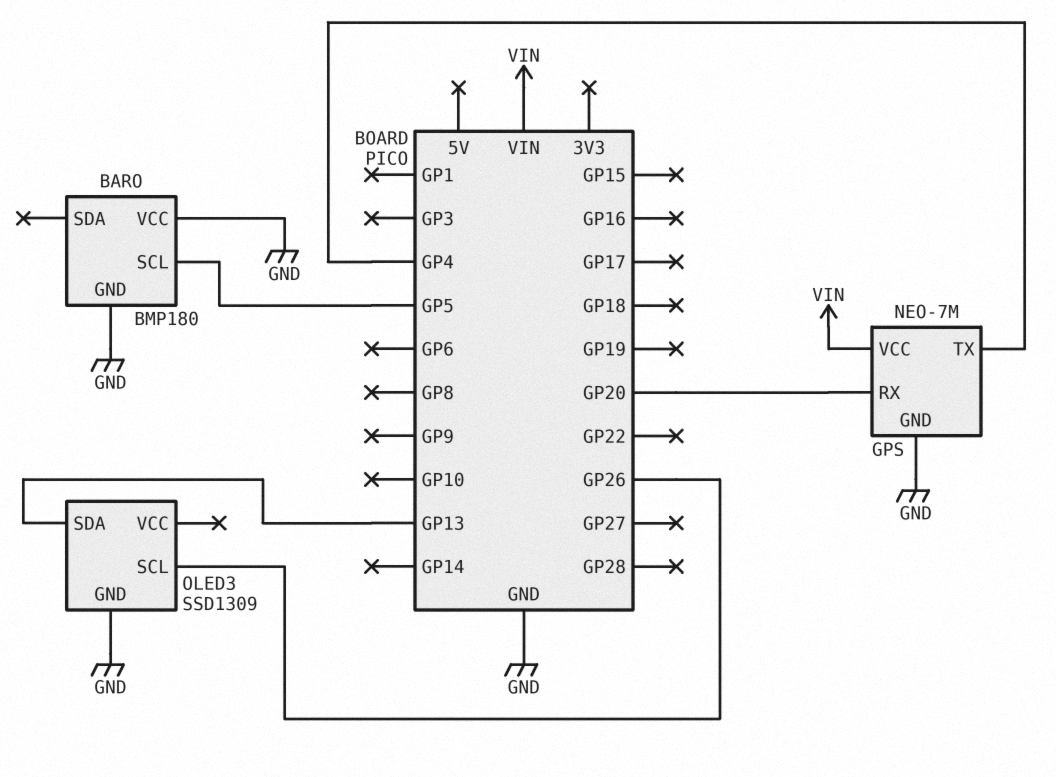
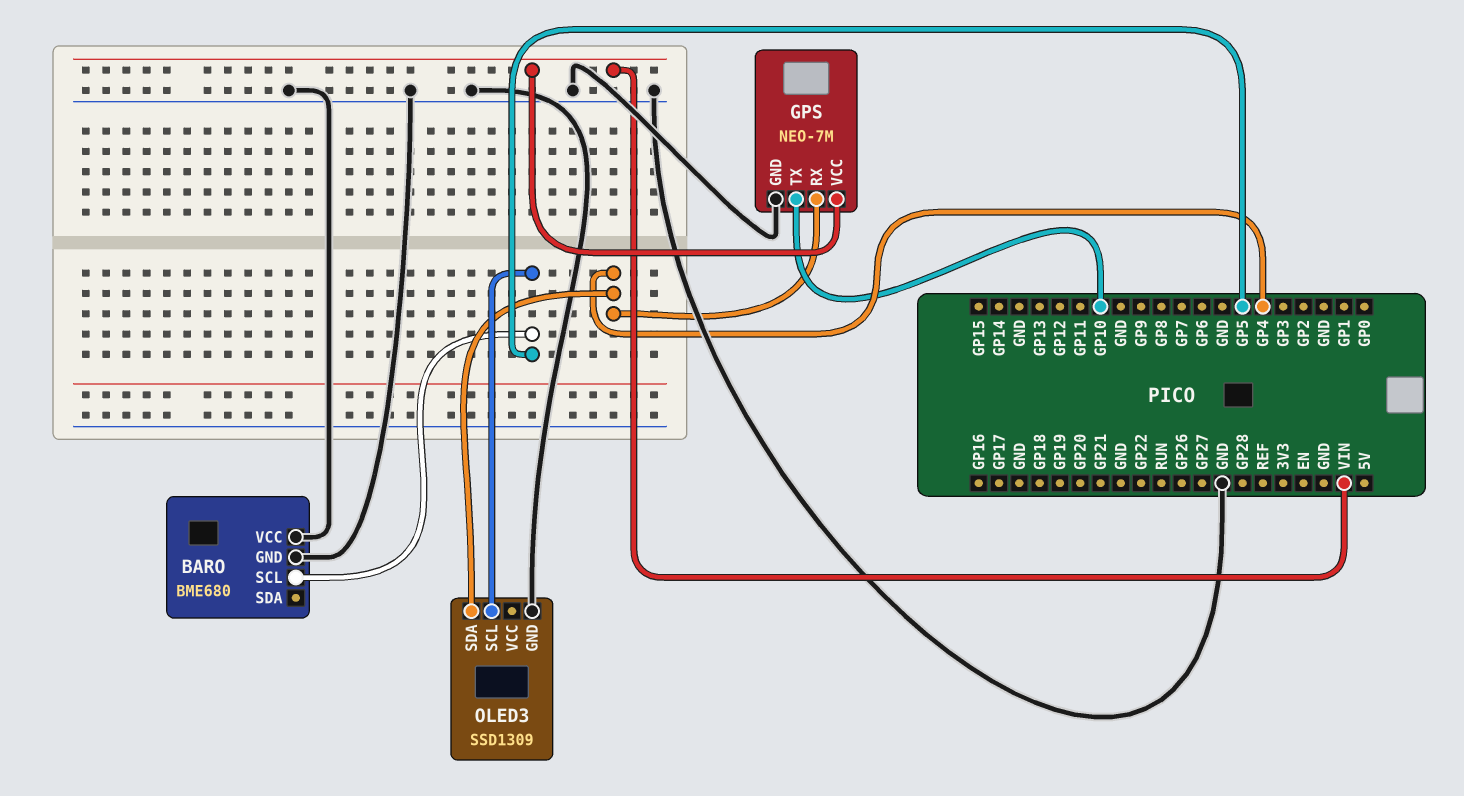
BARO: BMP180 -> BME680
GPS pin RX: GP20 -> GP4
GPS pin TX: GP4 -> GP10
OLED3 pin SCL: GP26 -> GP5
OLED3 pin SDA: GP13 -> GP4

